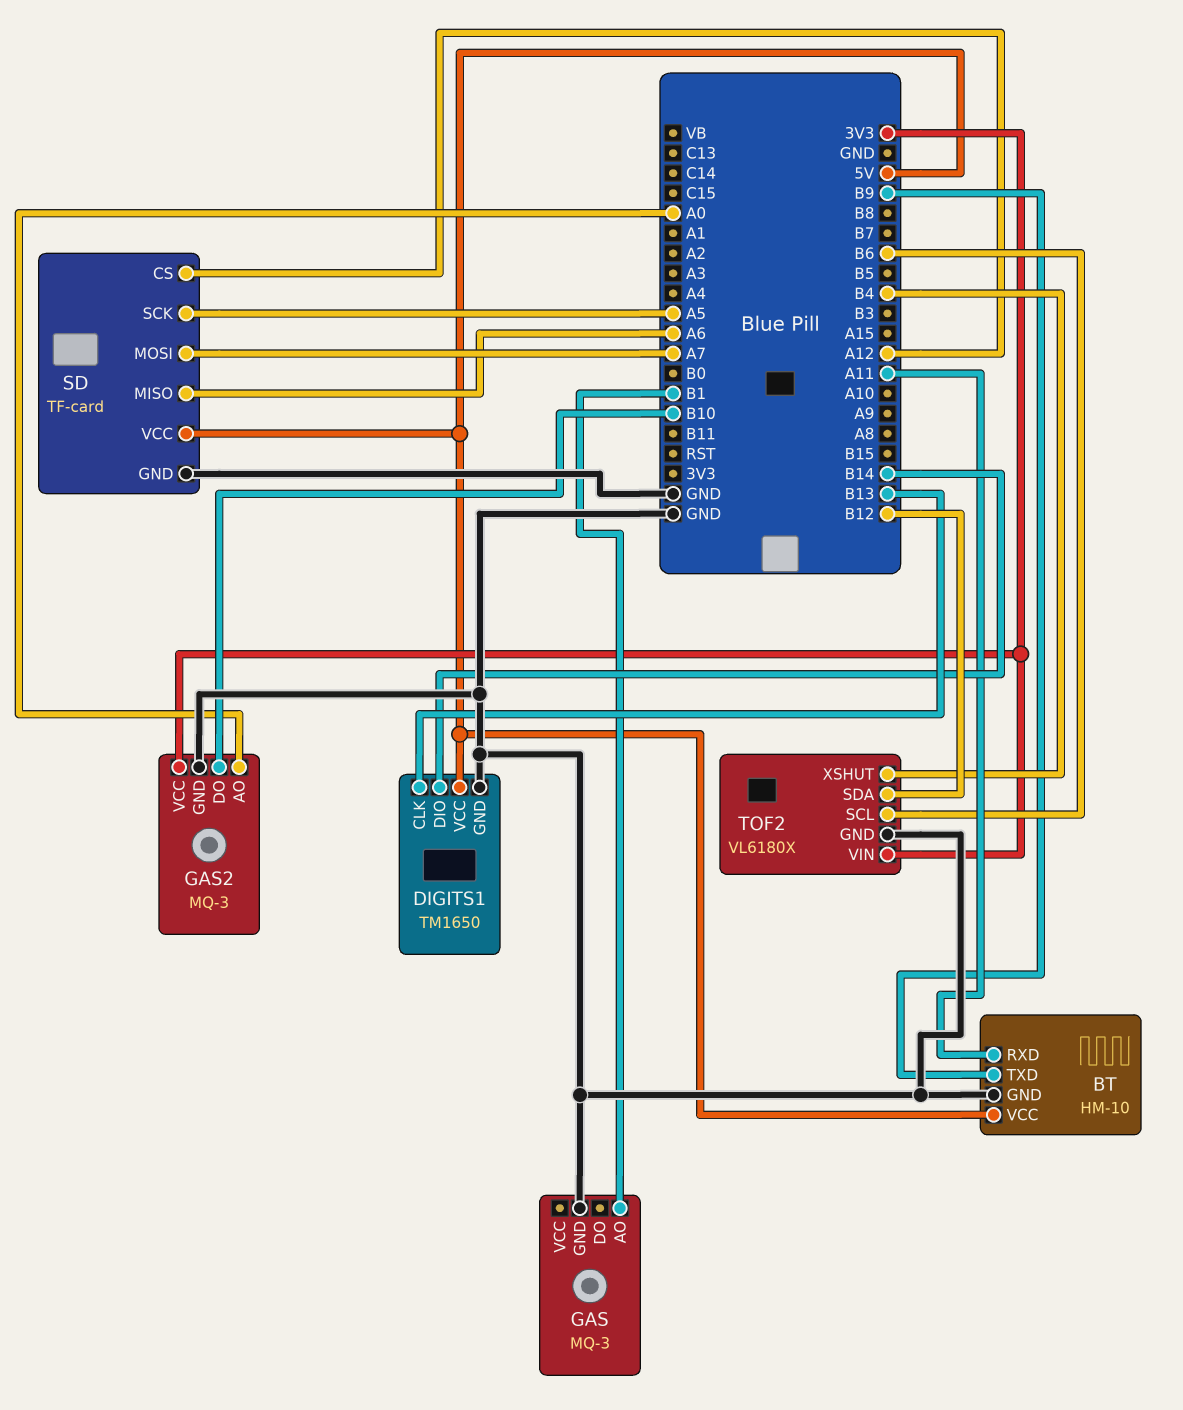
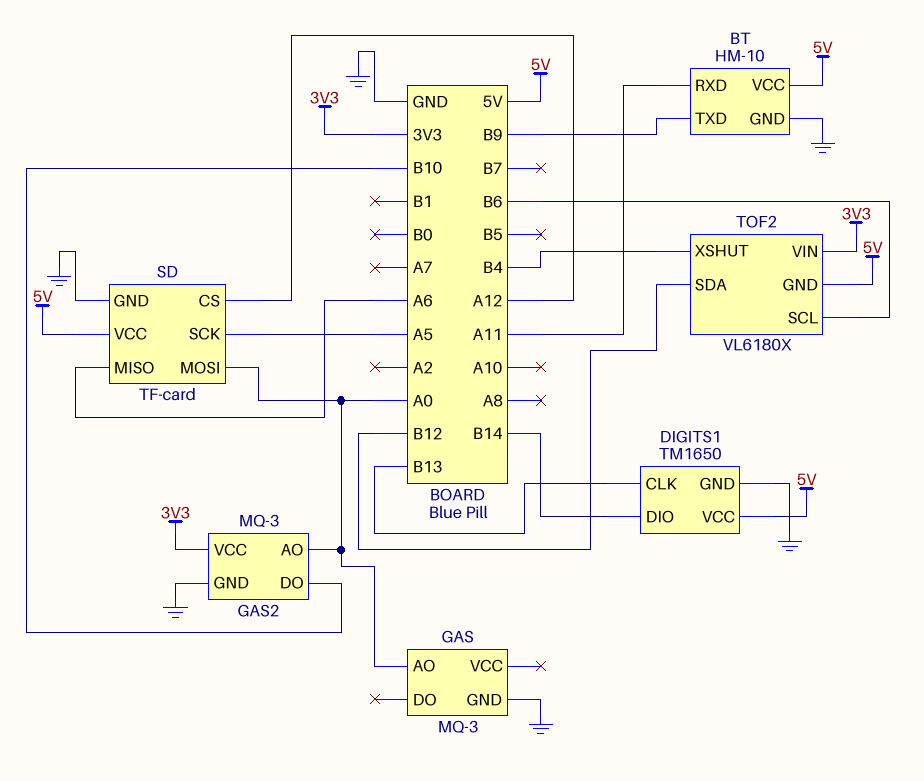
GAS pin AO: B1 -> A0
SD pin MOSI: A7 -> A0
TOF2 pin GND: GND -> 5V

